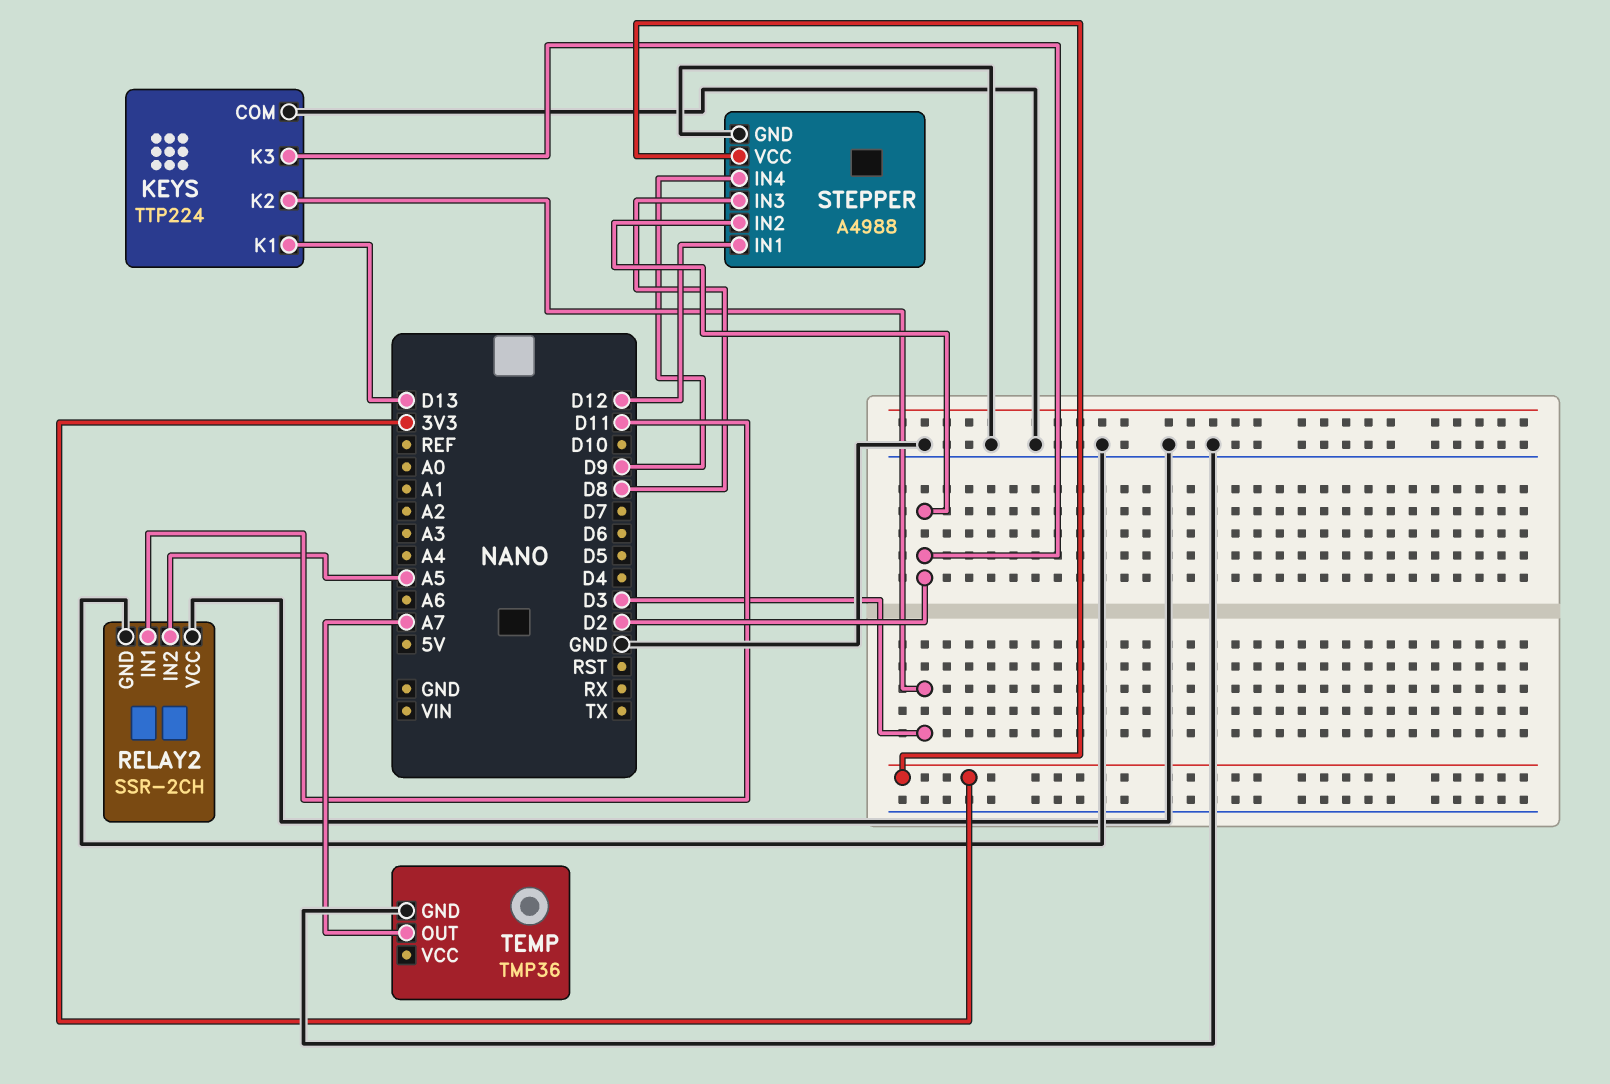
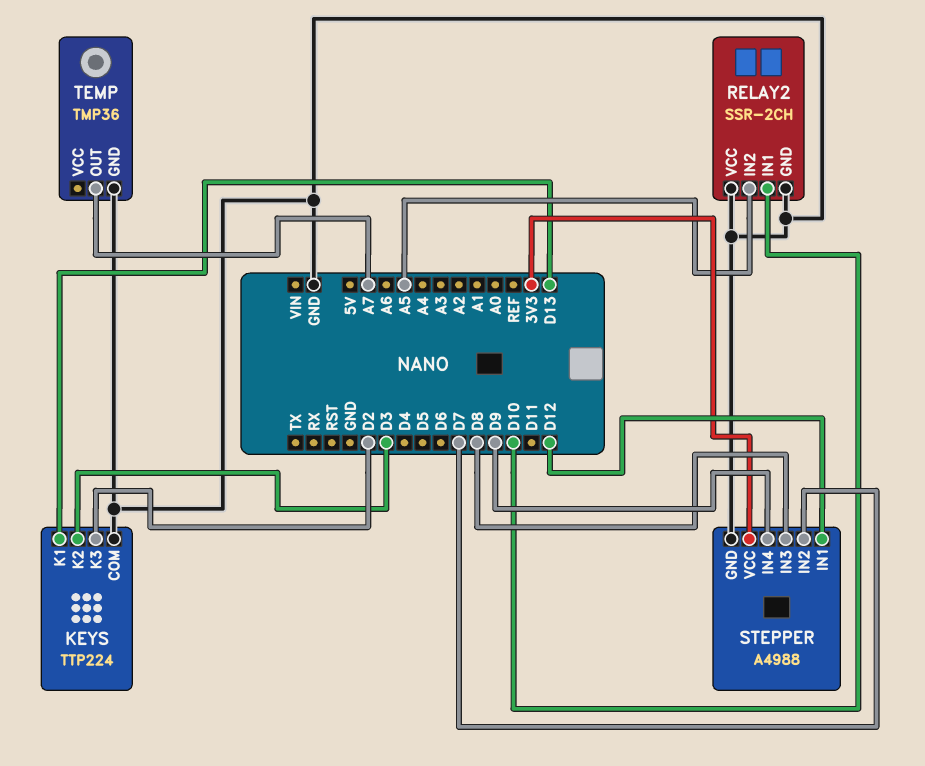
RELAY2 pin IN1: D11 -> D10
STEPPER pin IN2: D2 -> D7

